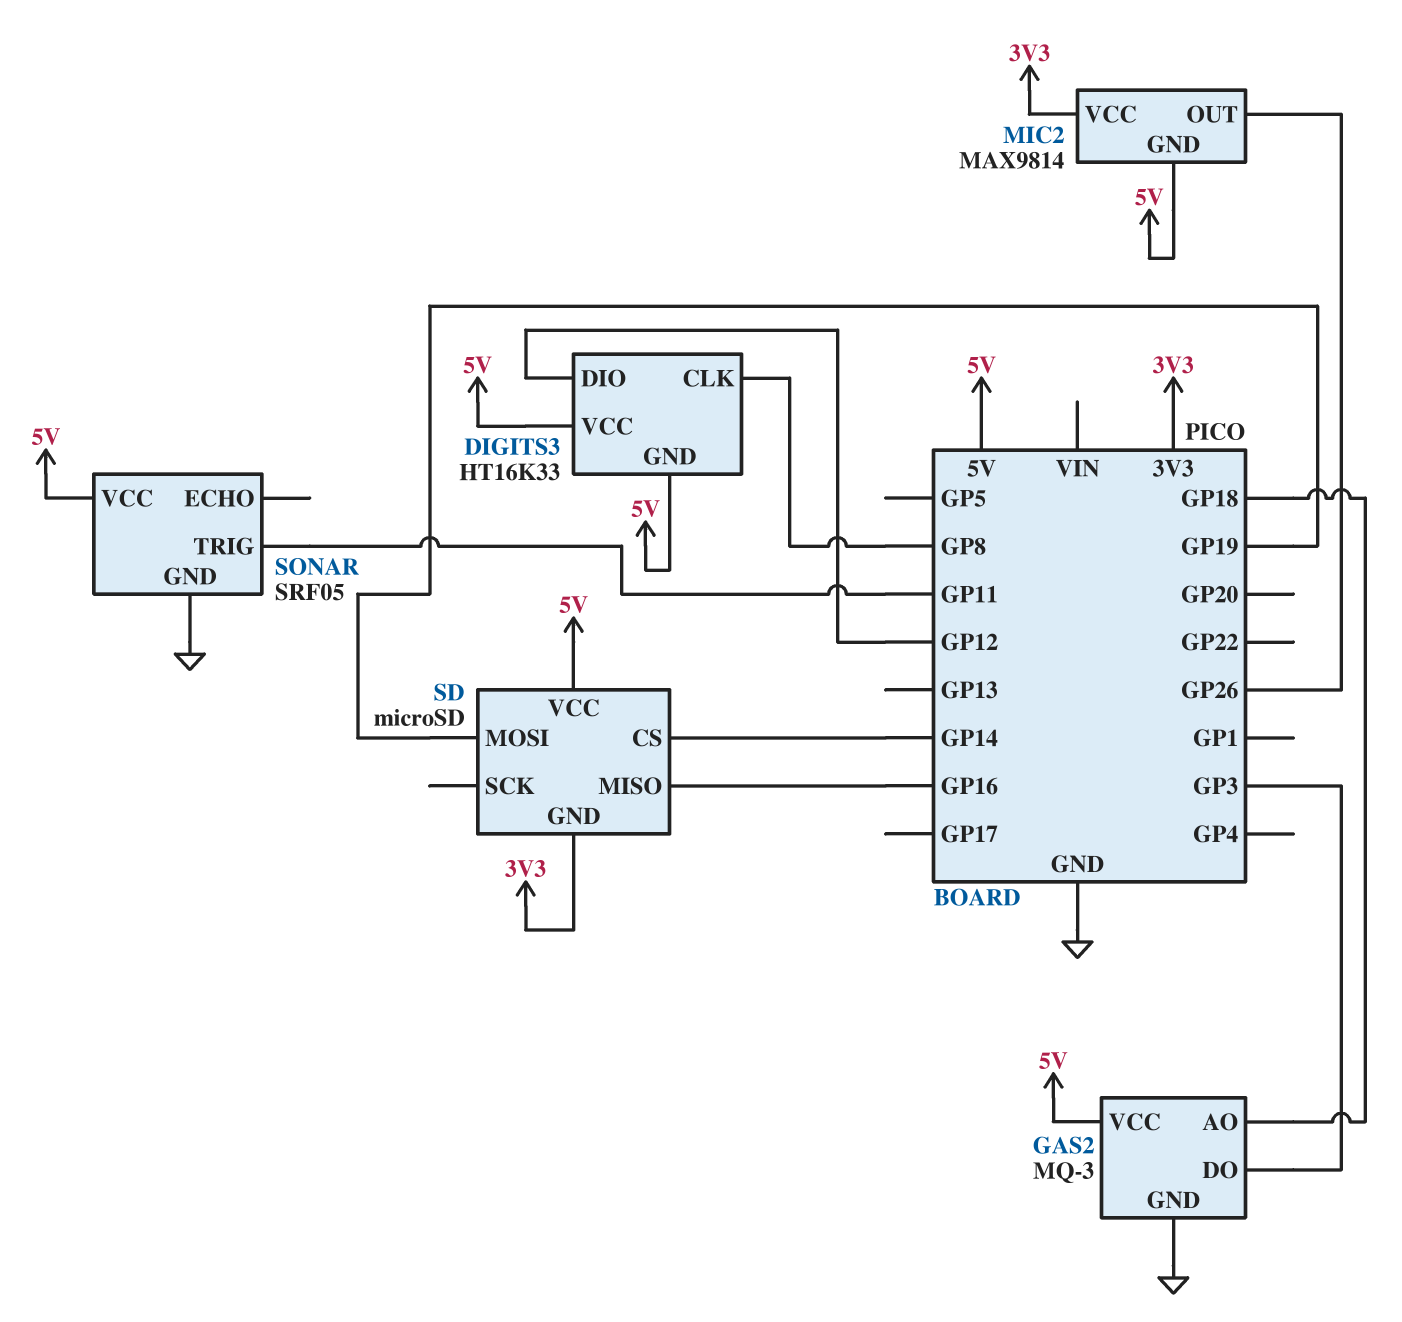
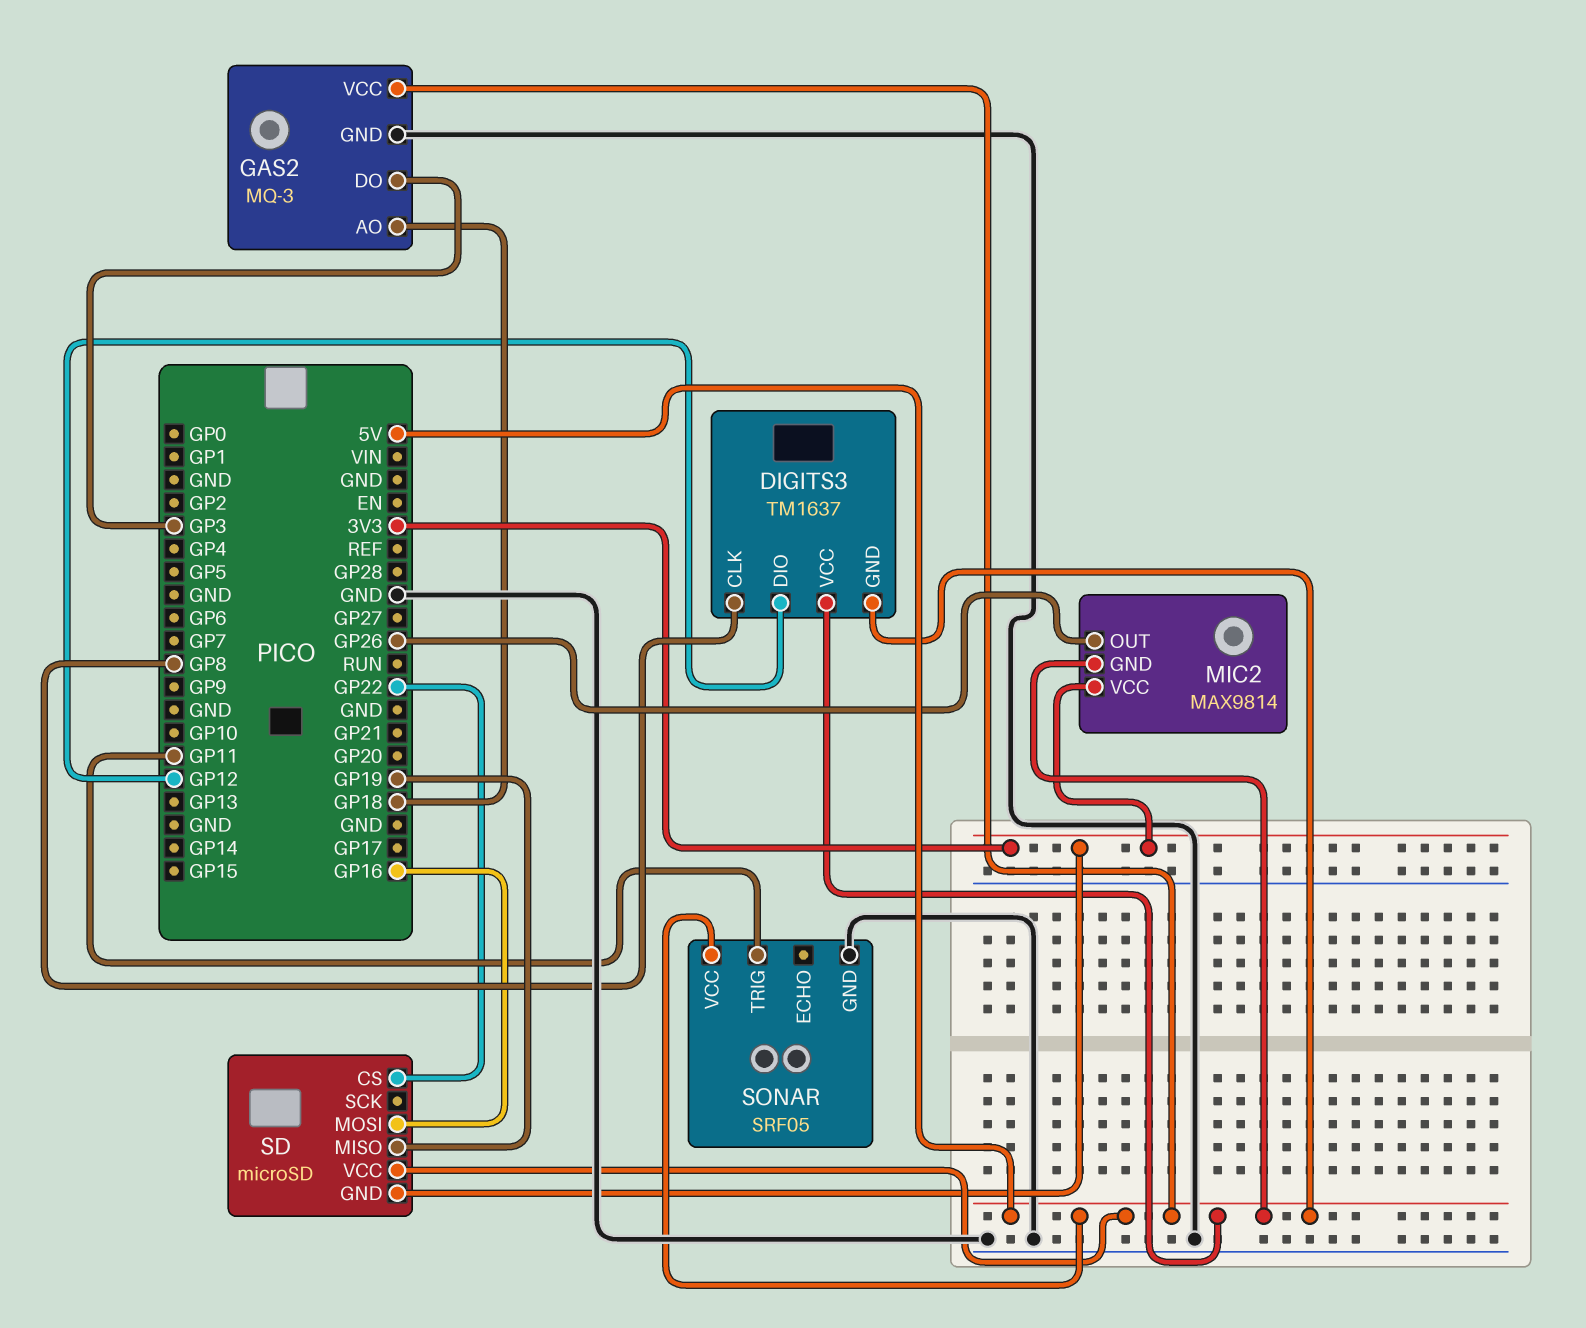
DIGITS3: HT16K33 -> TM1637
SD pin CS: GP14 -> GP22
SD pin MISO: GP16 -> GP19
SD pin MOSI: GP19 -> GP16

